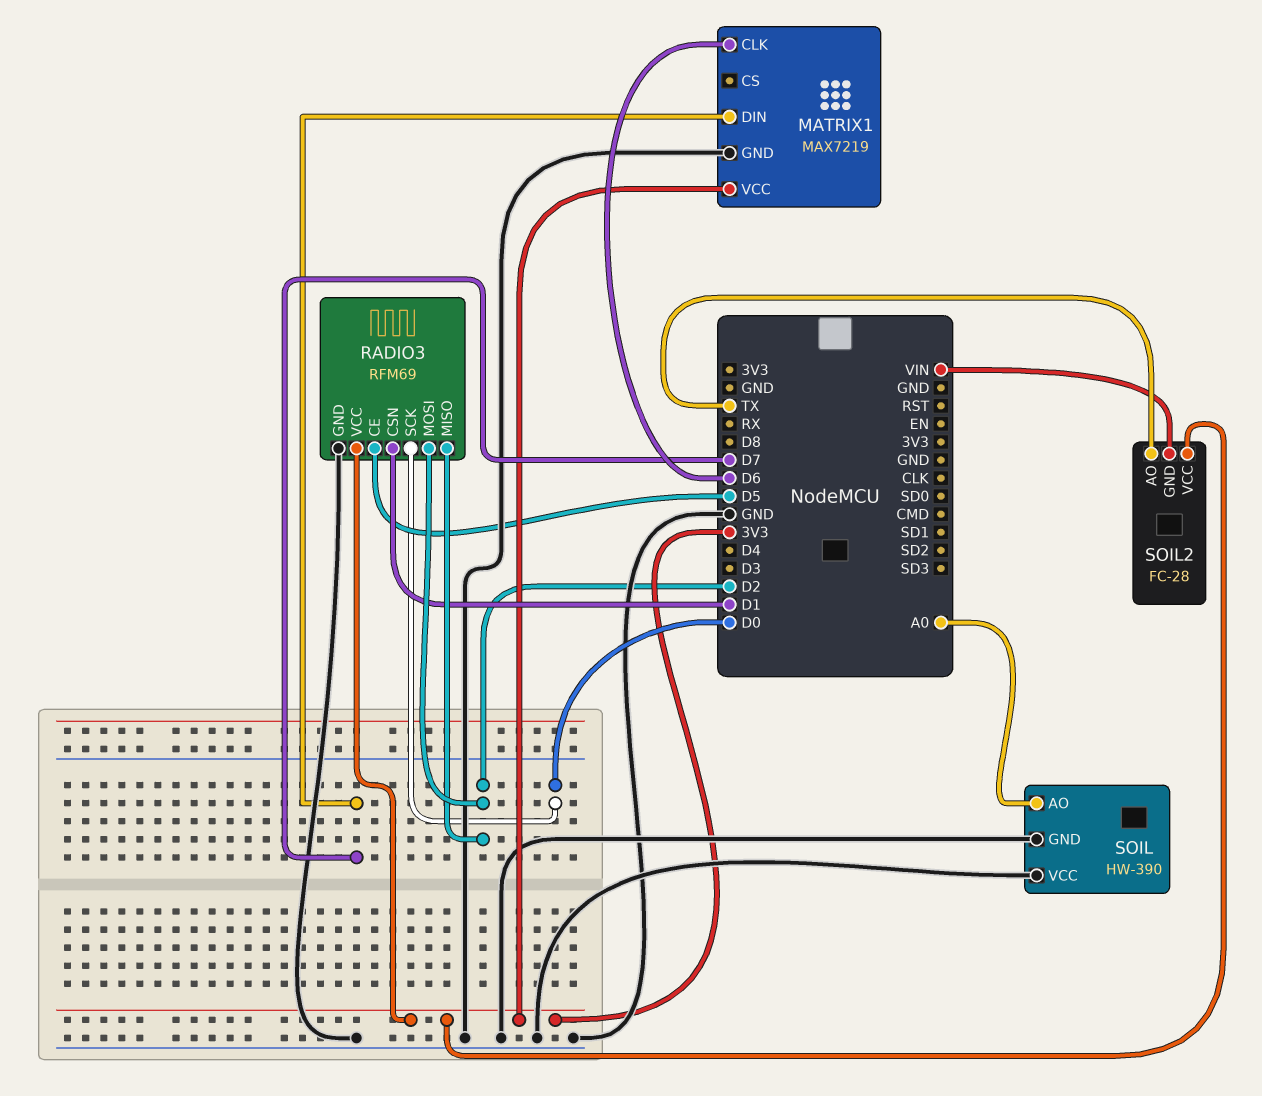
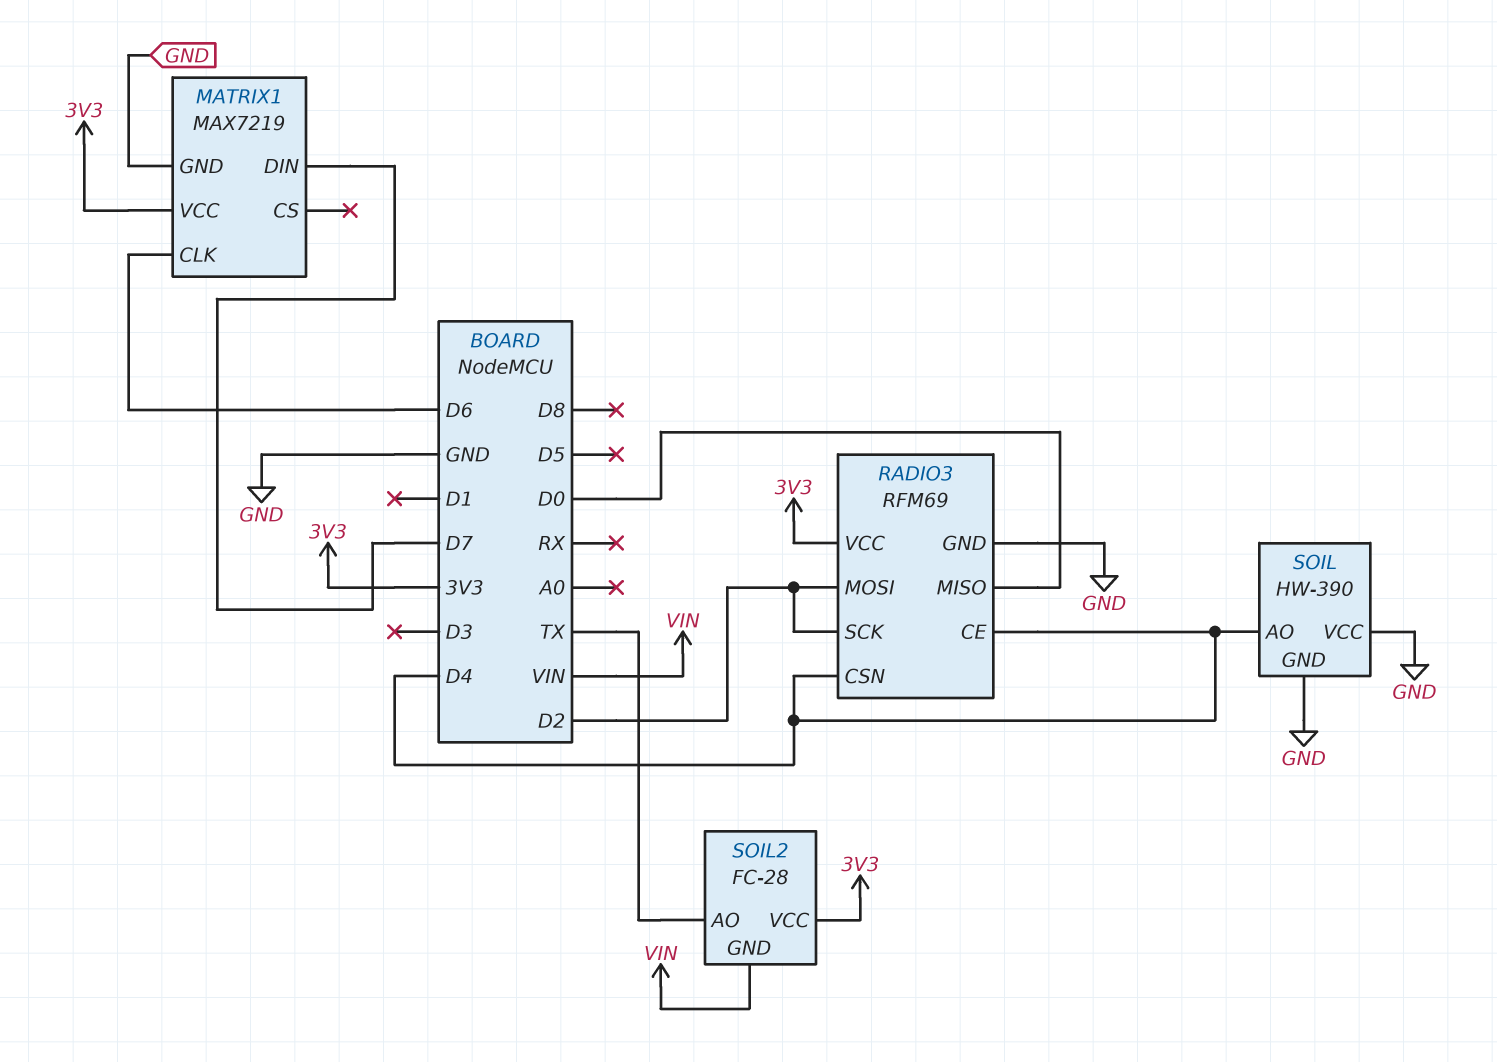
RADIO3 pin CE: D5 -> D4
RADIO3 pin CSN: D1 -> D4
RADIO3 pin MISO: D2 -> D0
RADIO3 pin SCK: D0 -> D2
SOIL pin AO: A0 -> D4

